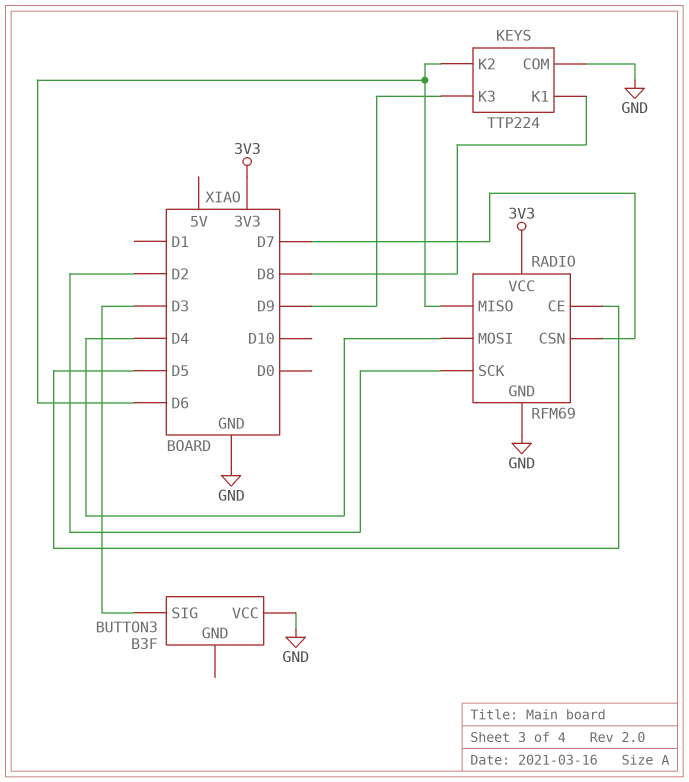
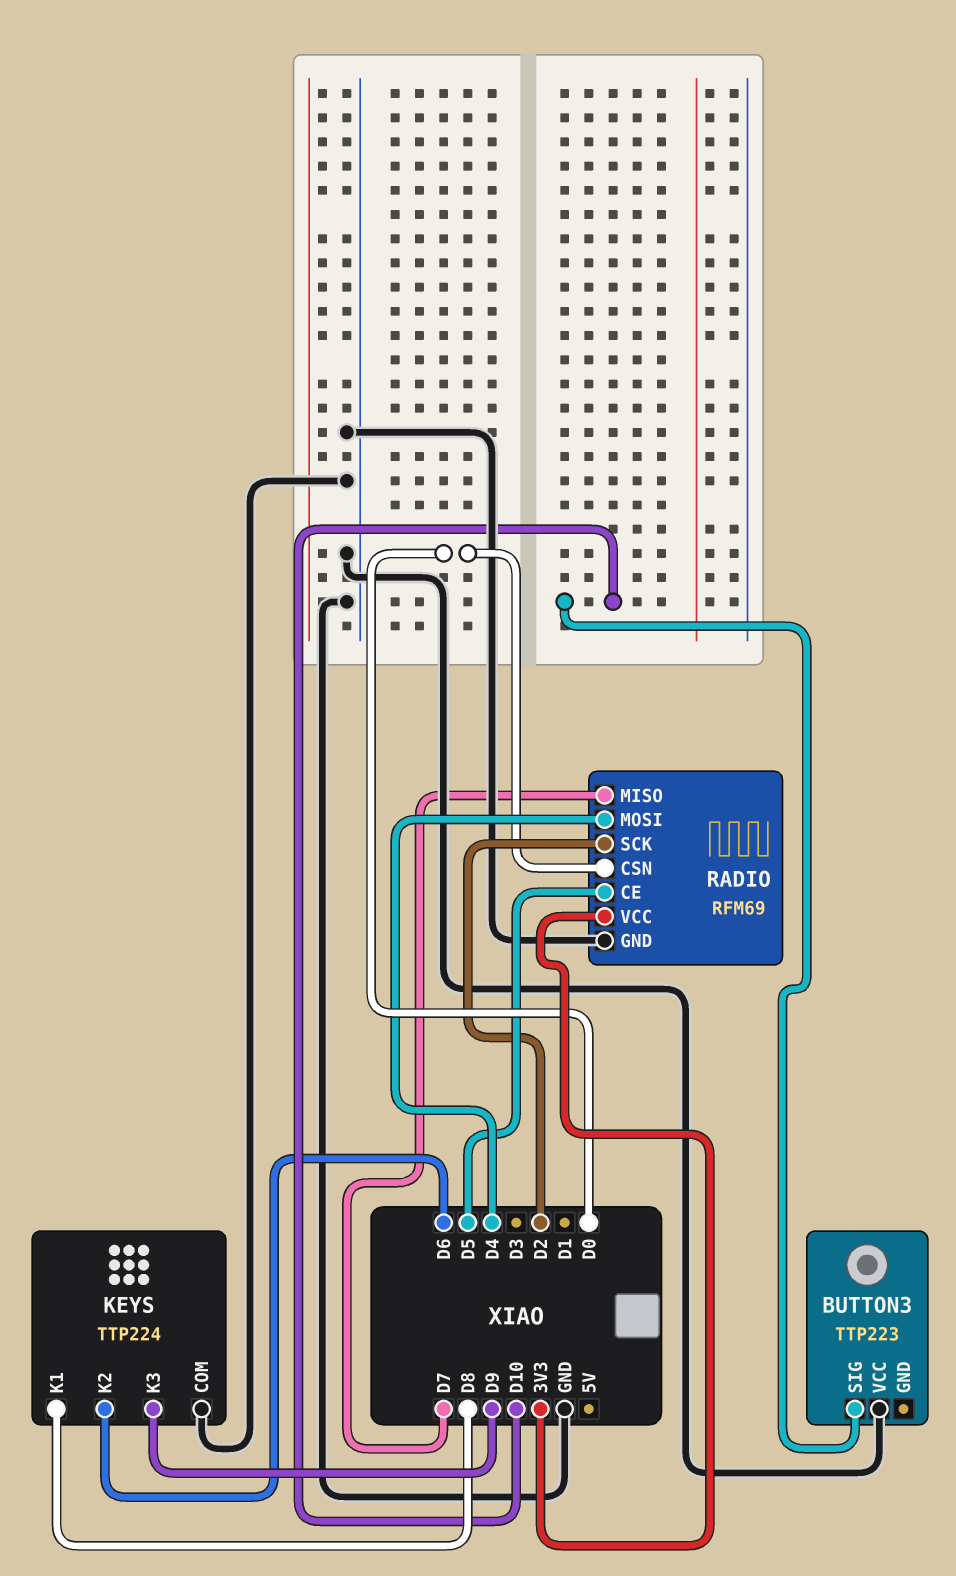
BUTTON3: B3F -> TTP223
BUTTON3 pin SIG: D3 -> D10
RADIO pin CSN: D7 -> D0
RADIO pin MISO: D6 -> D7

